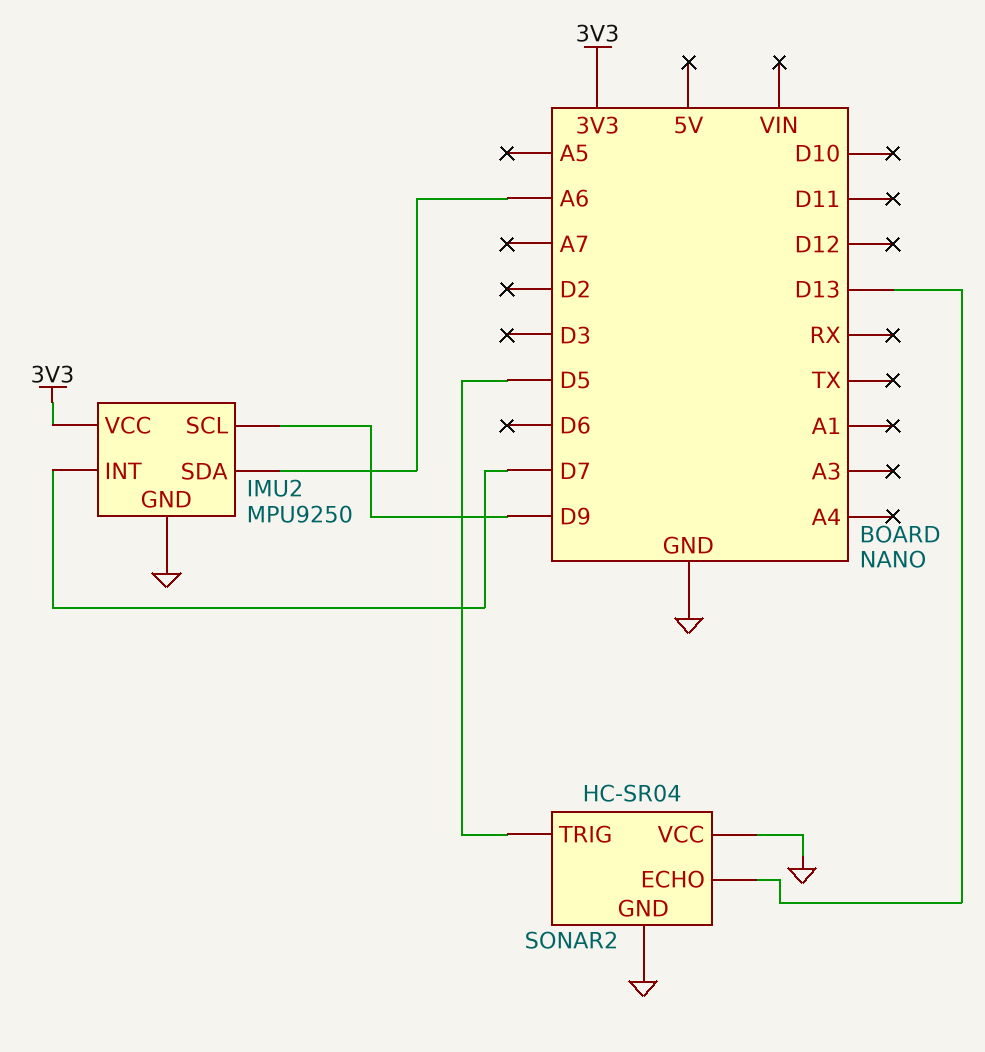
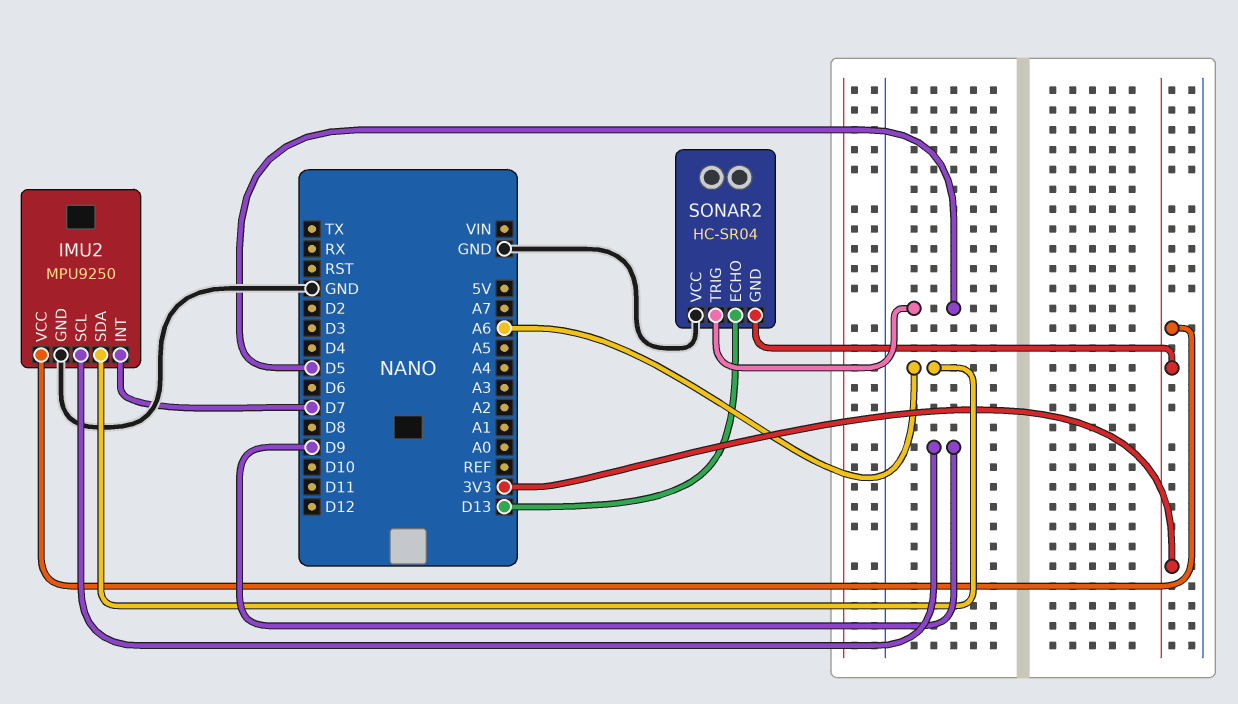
SONAR2 pin GND: GND -> 3V3

